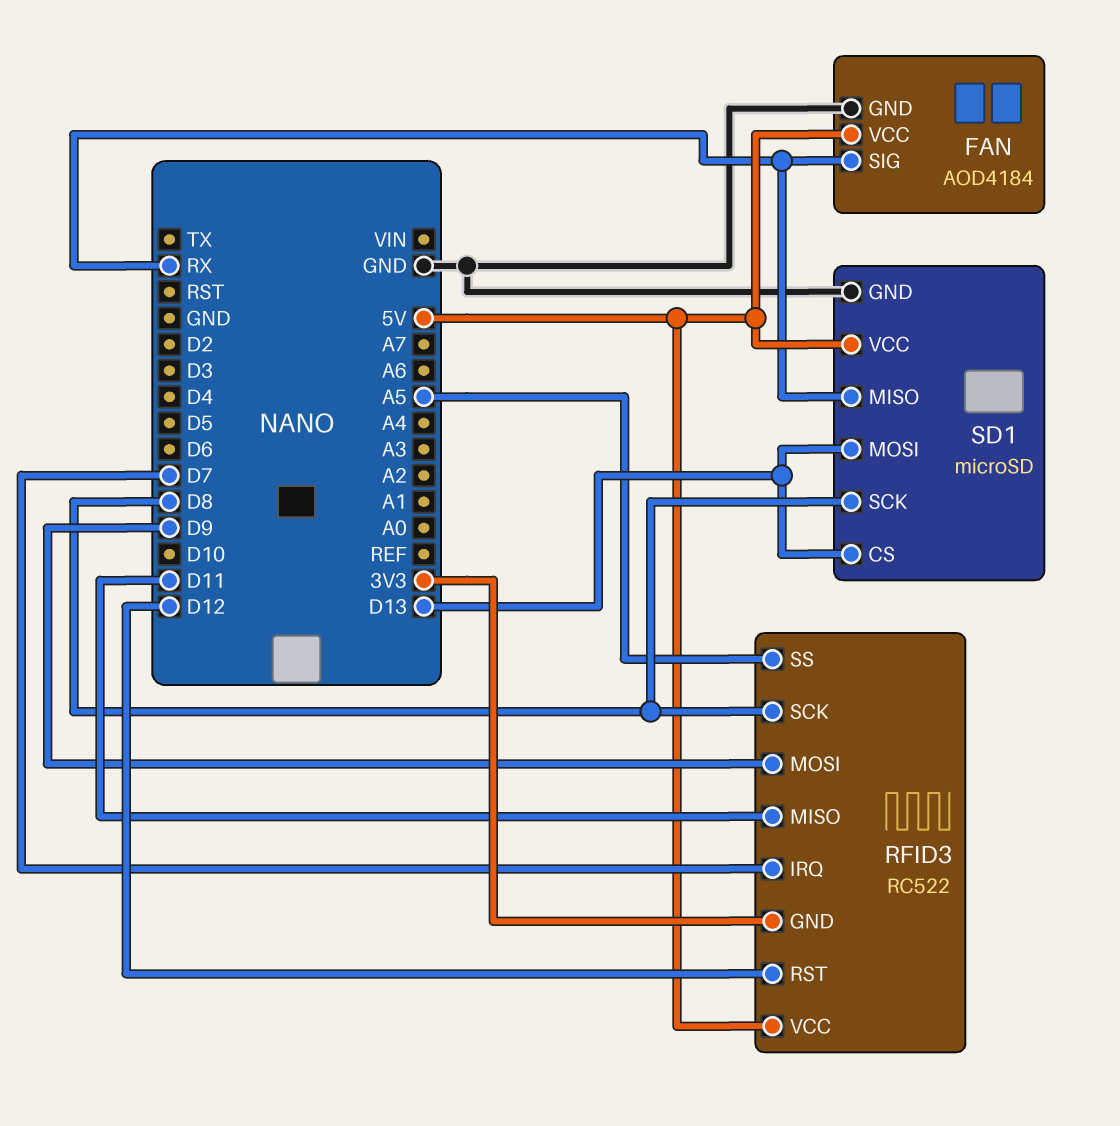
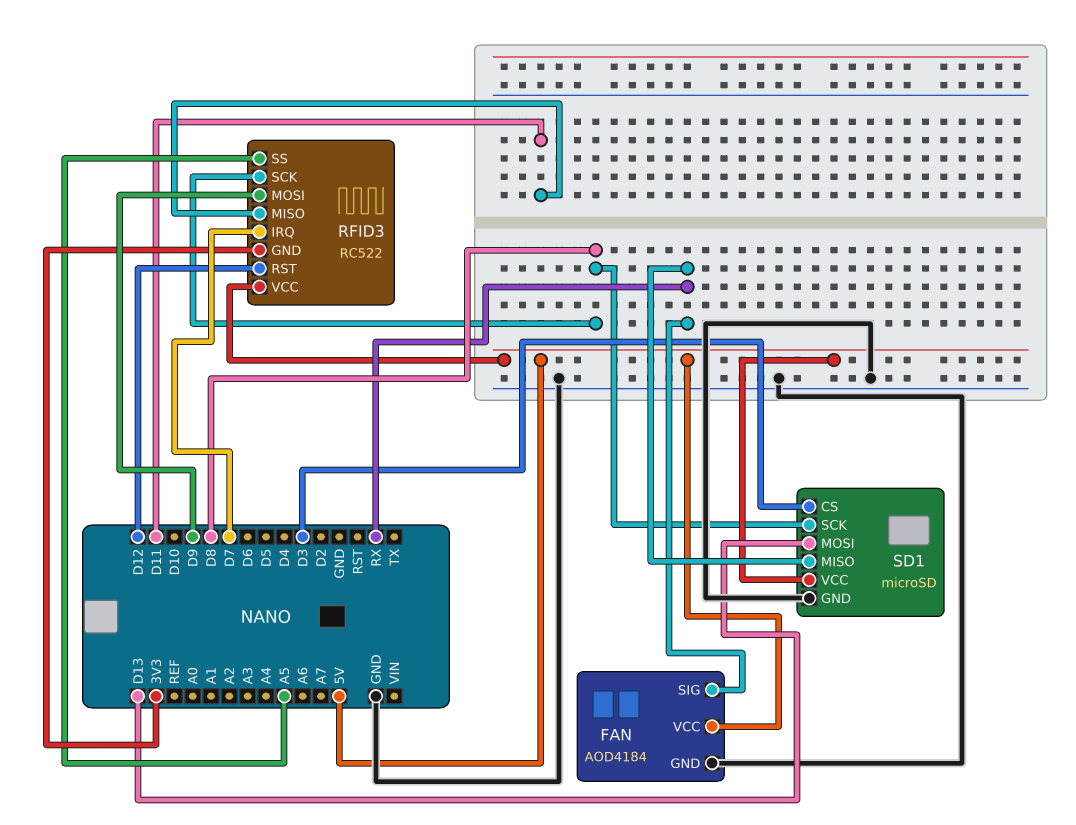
SD1 pin CS: D13 -> D3

